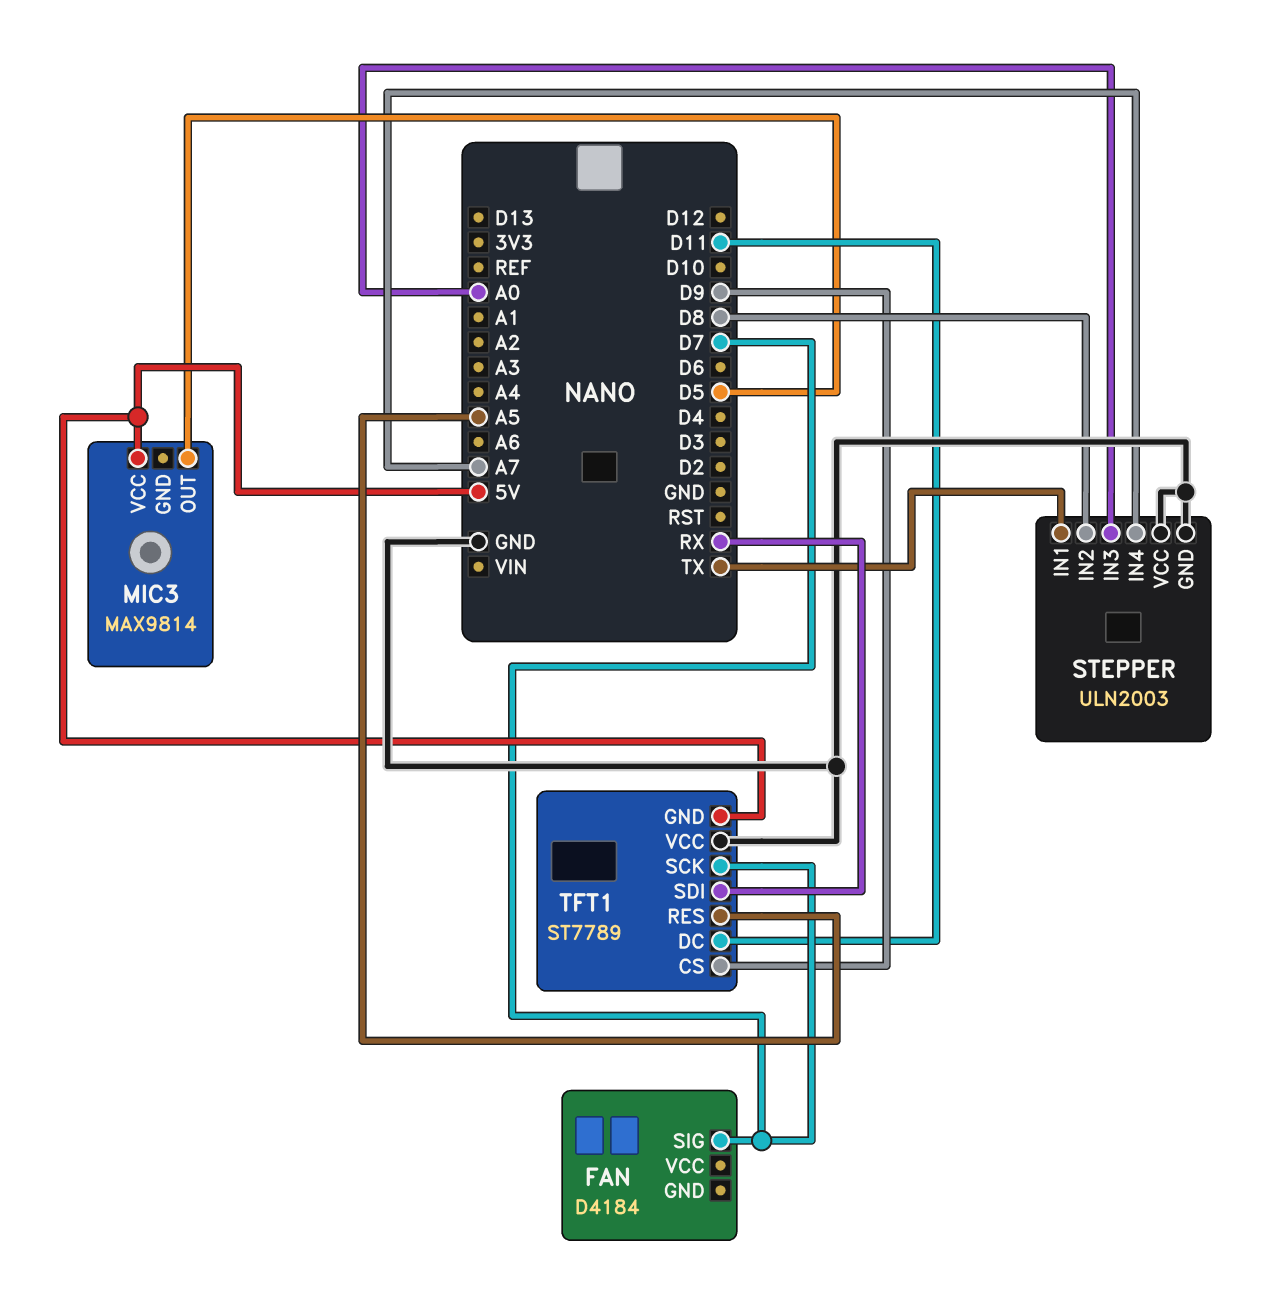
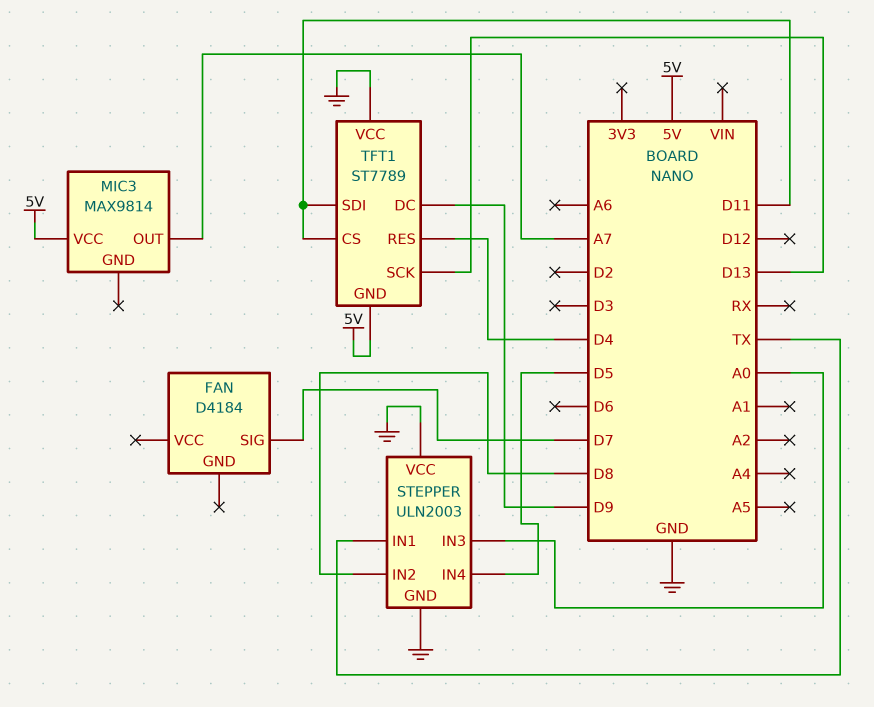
MIC3 pin OUT: D5 -> A7
STEPPER pin IN4: A7 -> D5
TFT1 pin CS: D9 -> D11
TFT1 pin DC: D11 -> D9
TFT1 pin RES: A5 -> D4
TFT1 pin SCK: D7 -> D13
TFT1 pin SDI: RX -> D11

